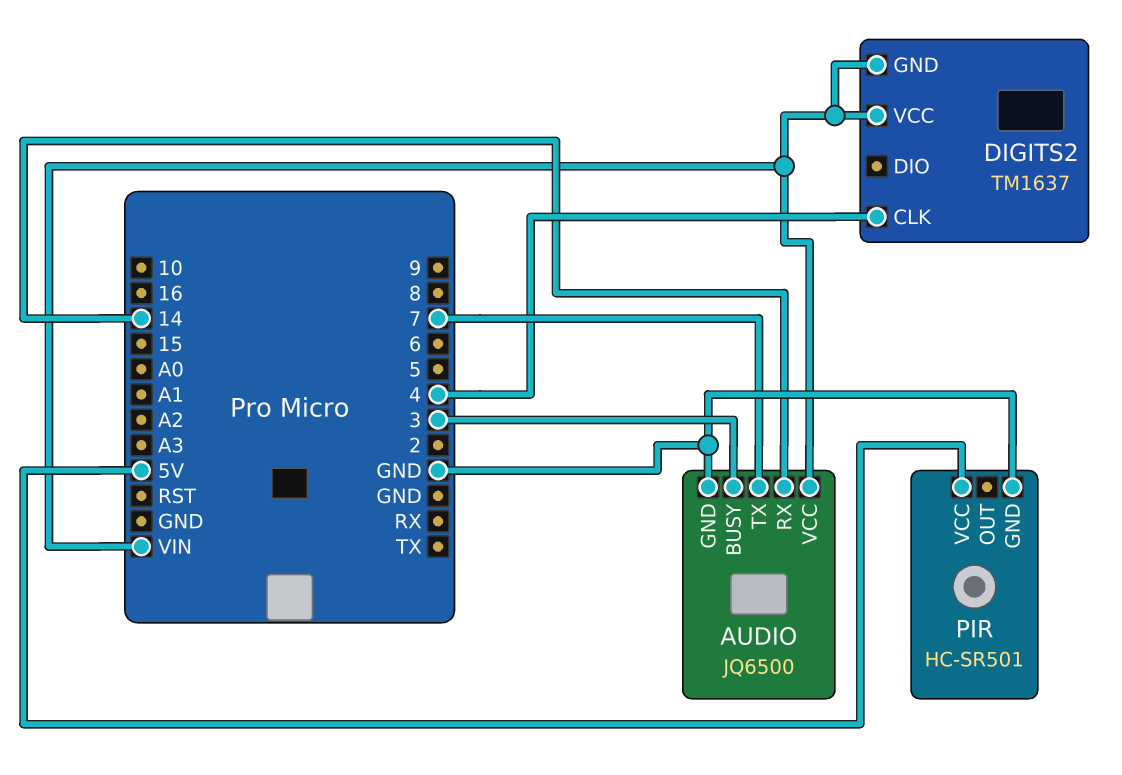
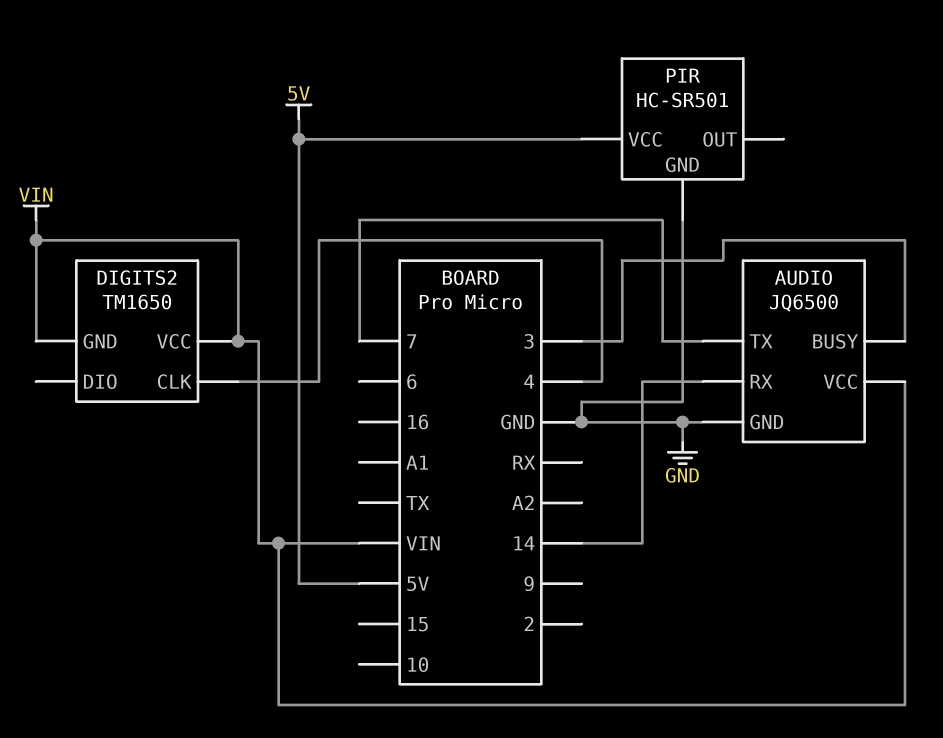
DIGITS2: TM1637 -> TM1650

